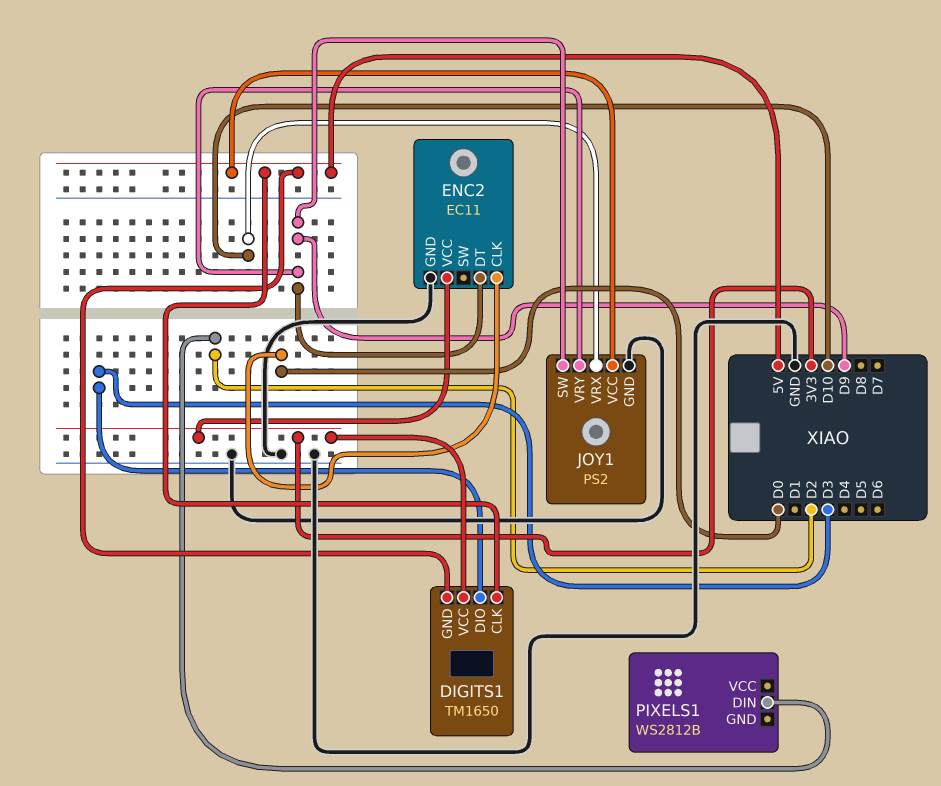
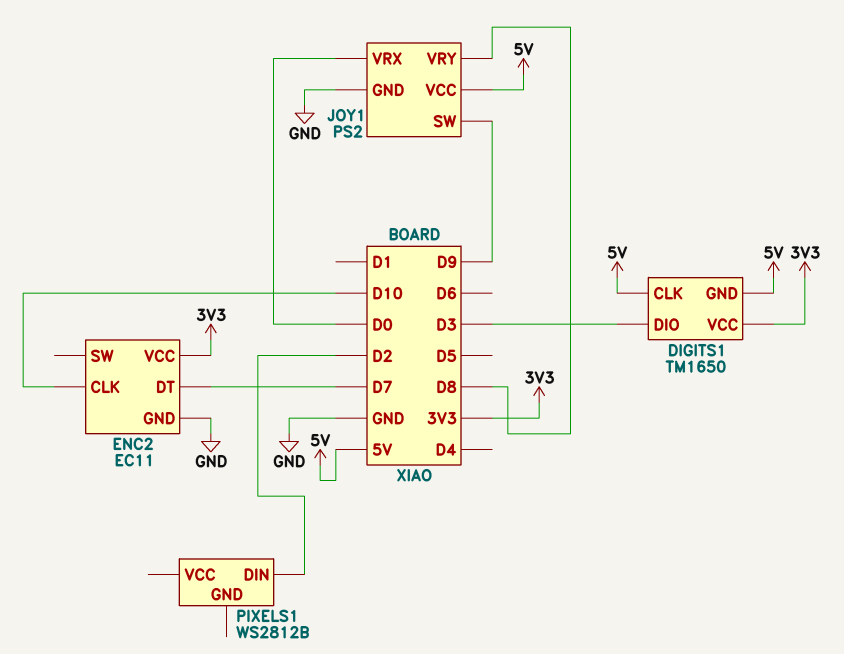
ENC2 pin CLK: D0 -> D10
ENC2 pin DT: D9 -> D7
JOY1 pin VRX: D10 -> D0
JOY1 pin VRY: D9 -> D8

